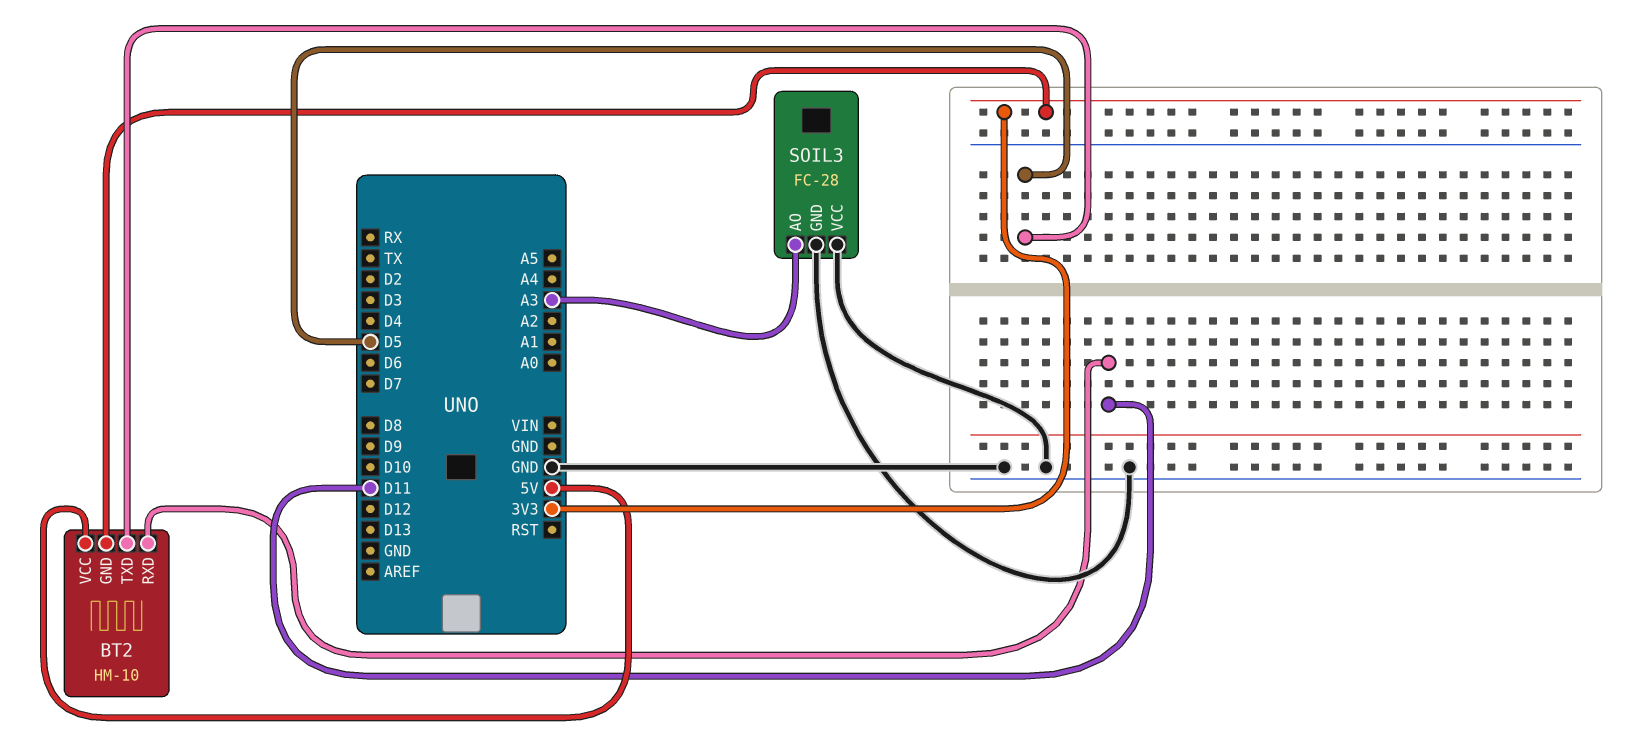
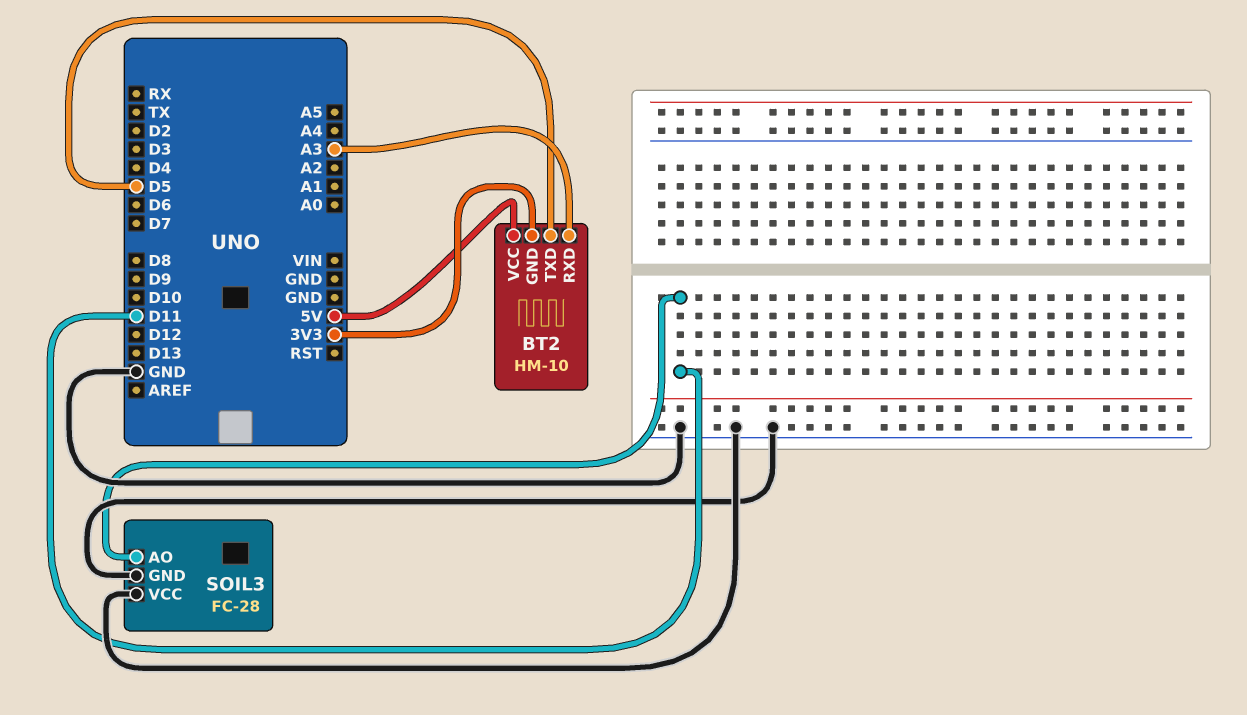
BT2 pin RXD: D11 -> A3
SOIL3 pin AO: A3 -> D11

